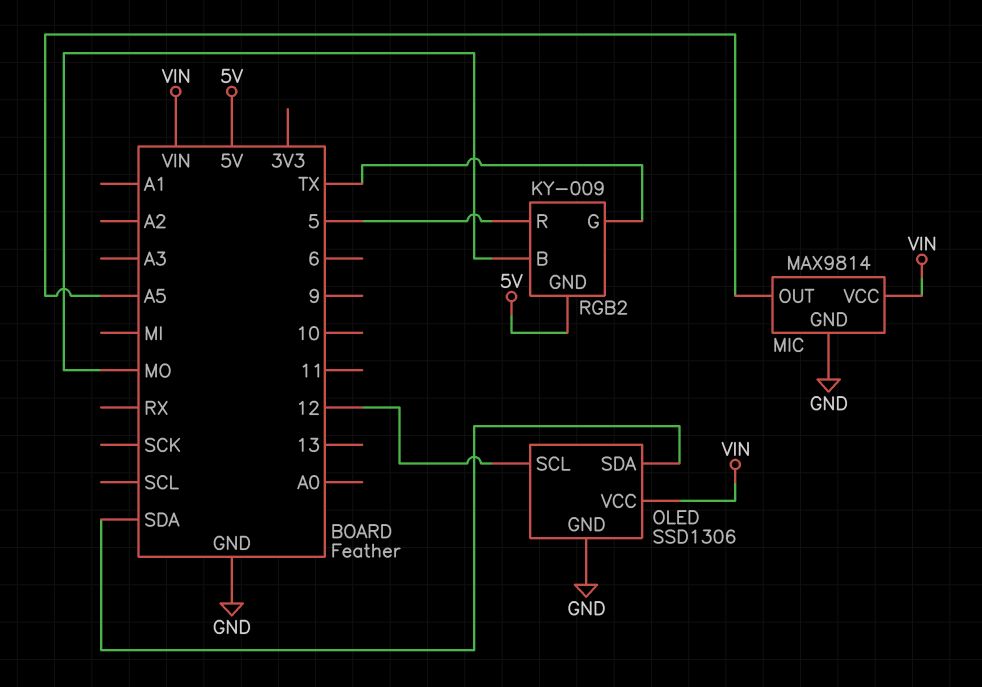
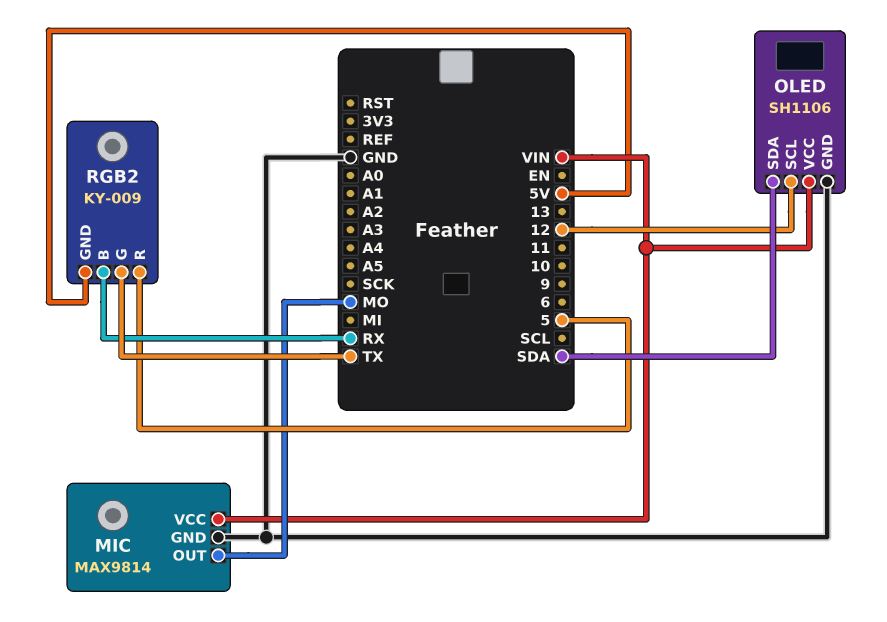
MIC pin OUT: A5 -> MO
OLED: SSD1306 -> SH1106
RGB2 pin B: MO -> RX

